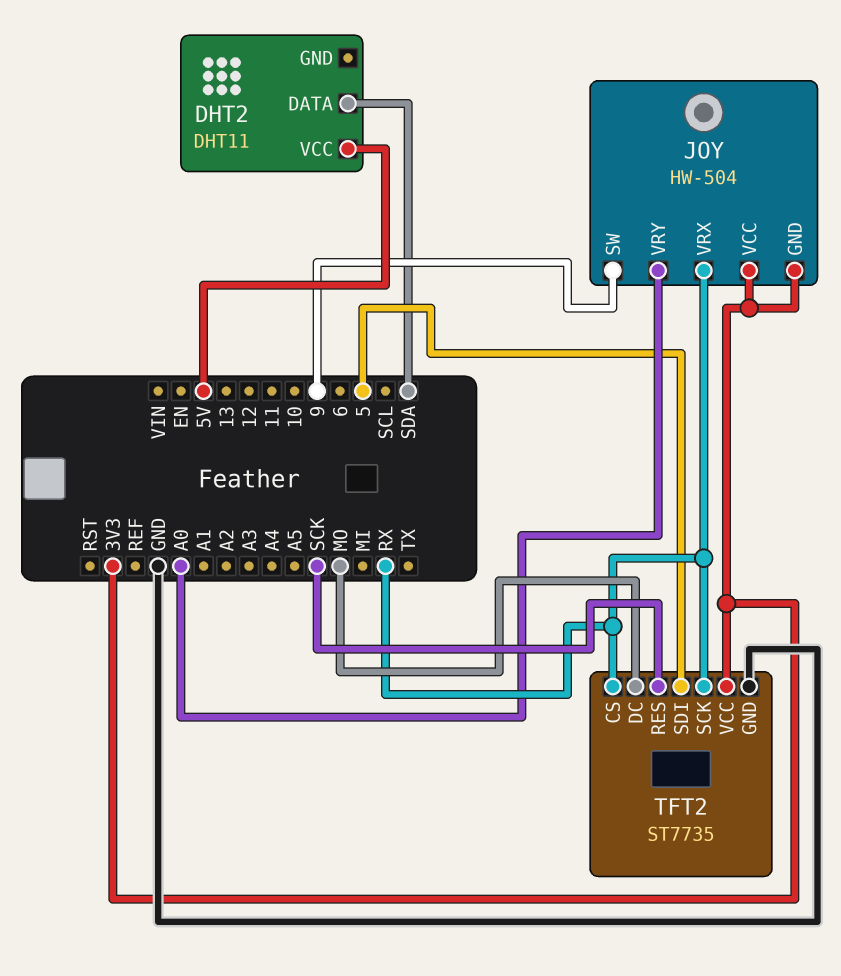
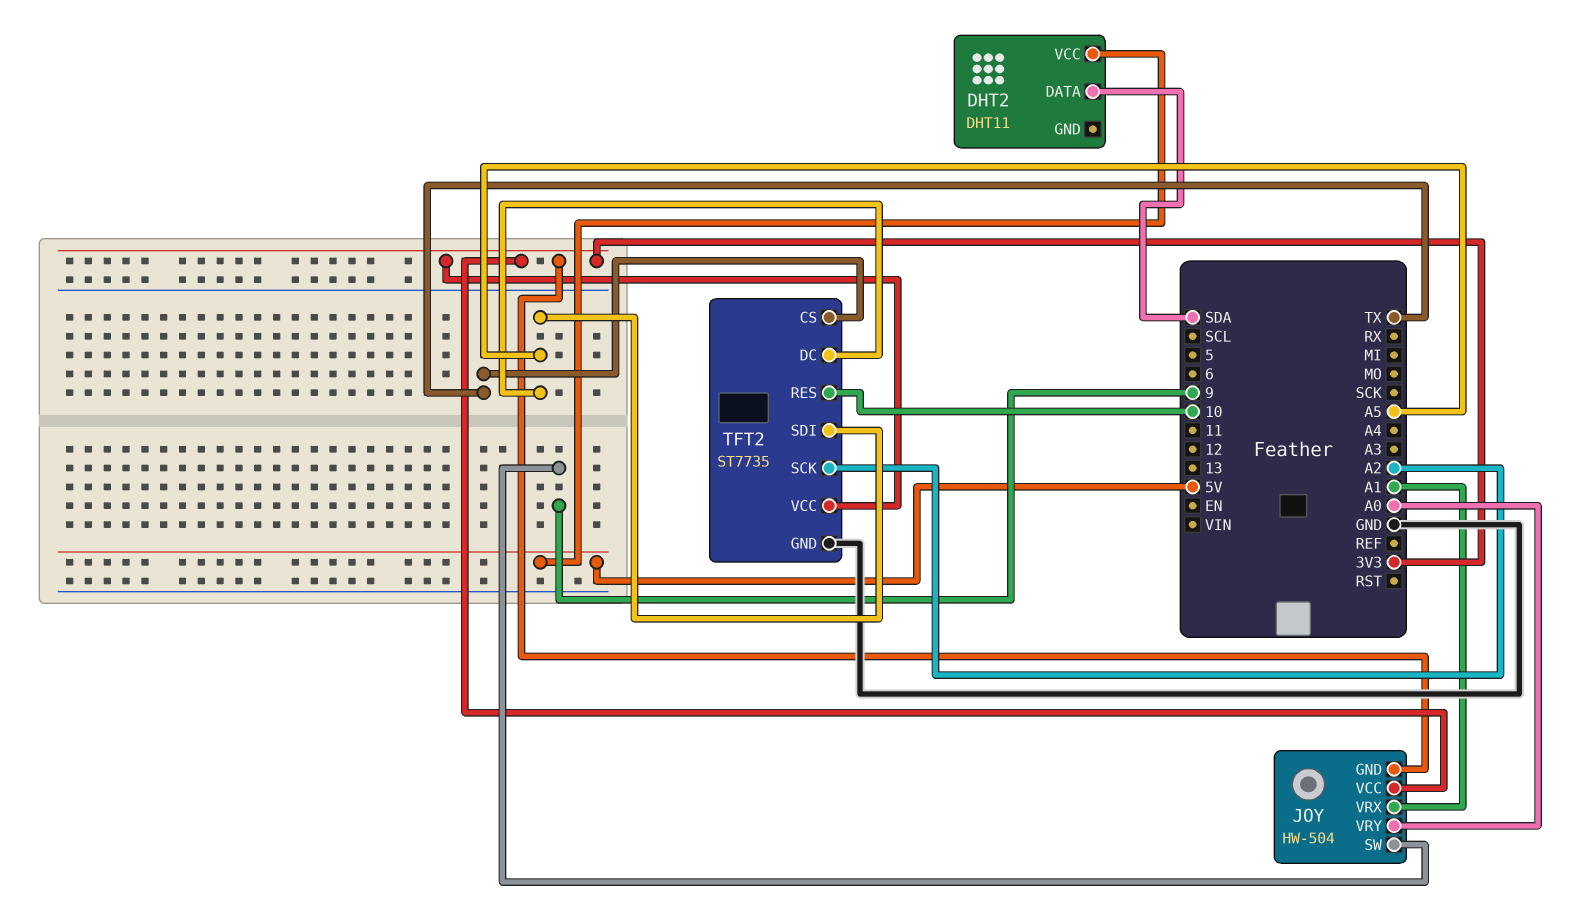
JOY pin VRX: RX -> A1
TFT2 pin CS: RX -> TX
TFT2 pin DC: MO -> A5
TFT2 pin RES: SCK -> 10
TFT2 pin SCK: RX -> A2
TFT2 pin SDI: 5 -> A5

